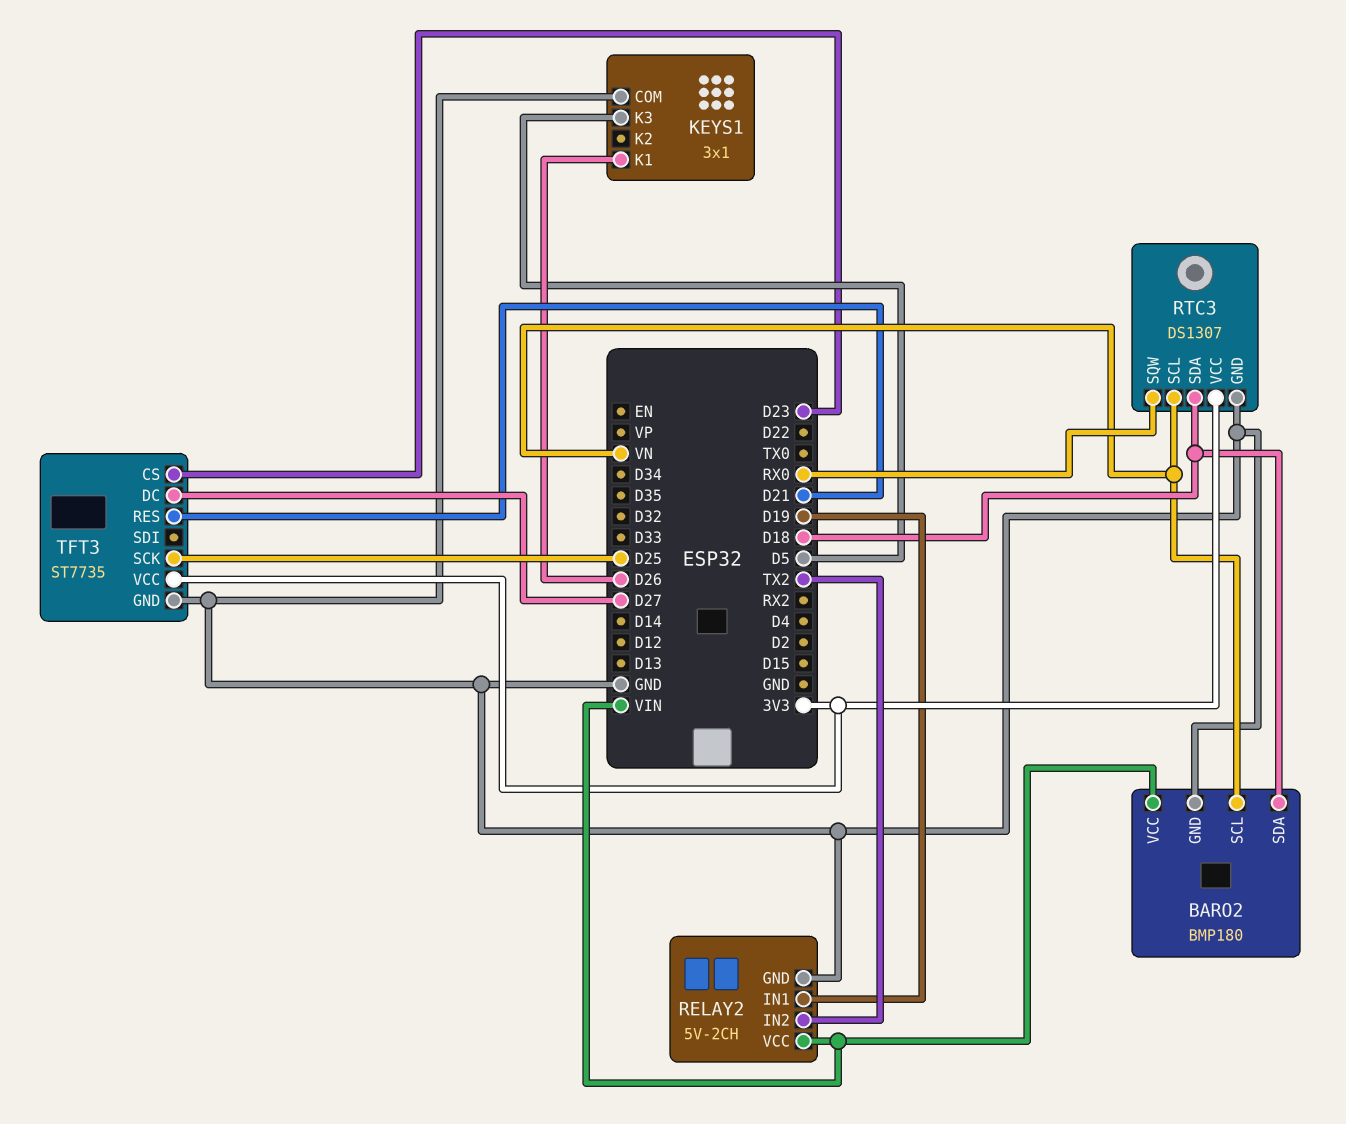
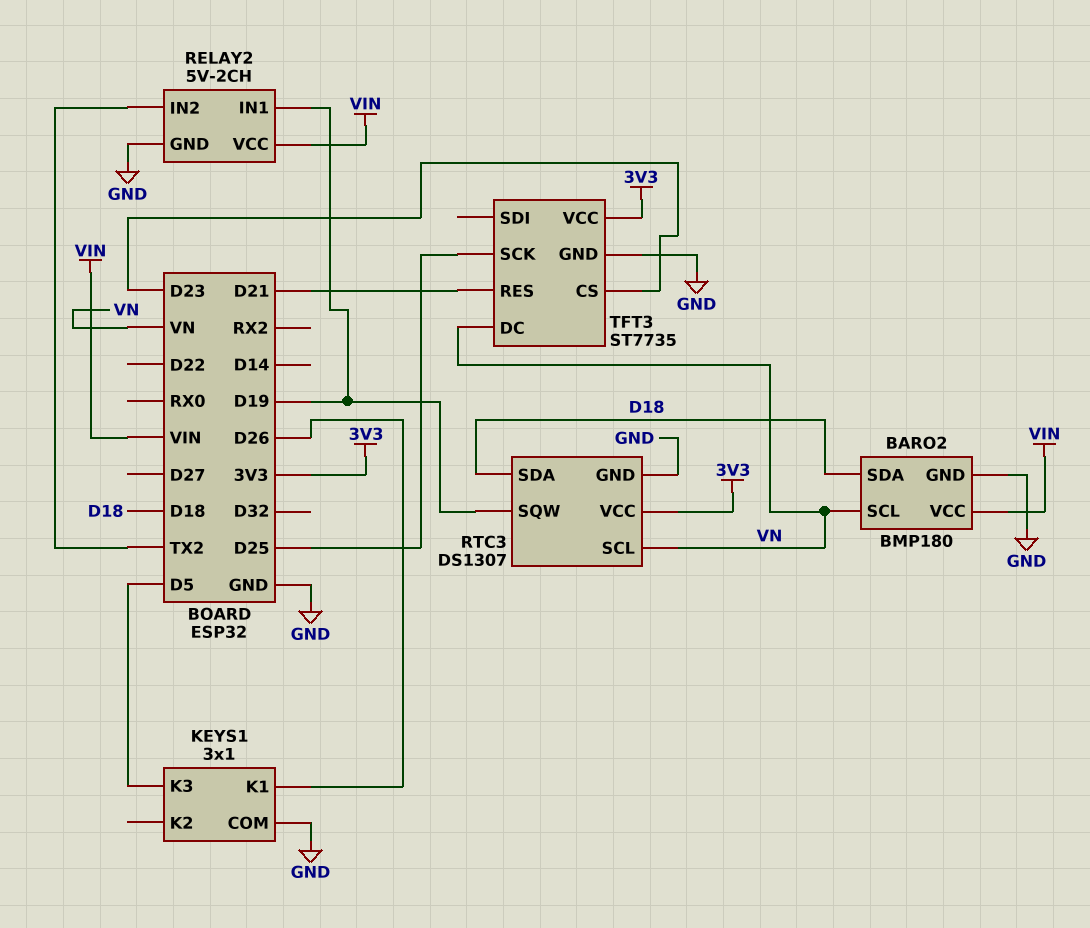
RTC3 pin SQW: RX0 -> D19
TFT3 pin DC: D27 -> VN

